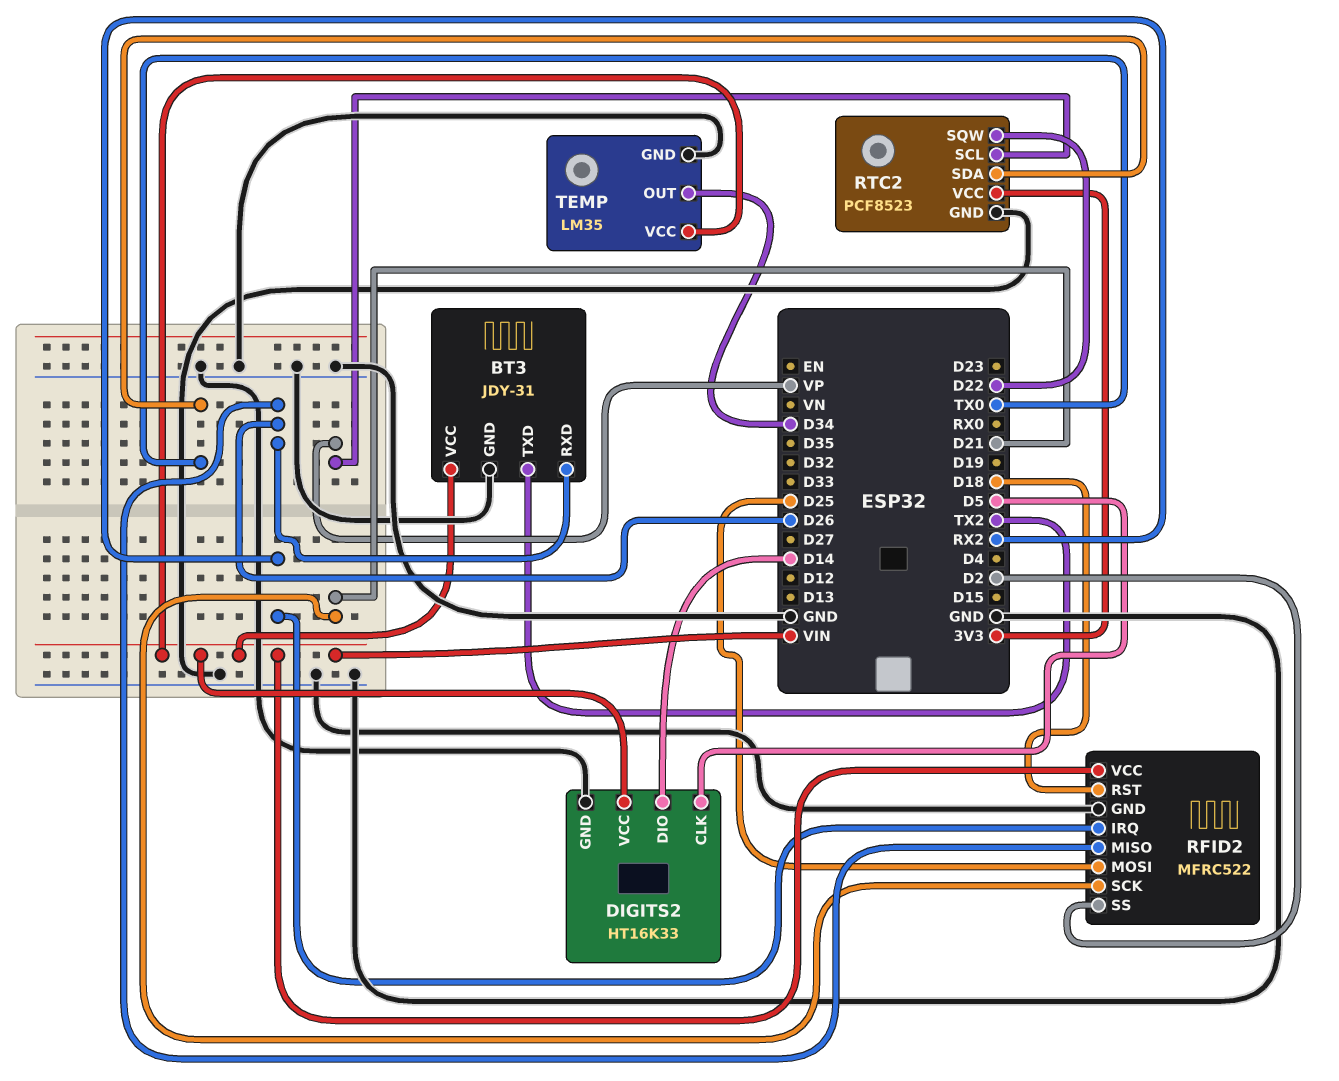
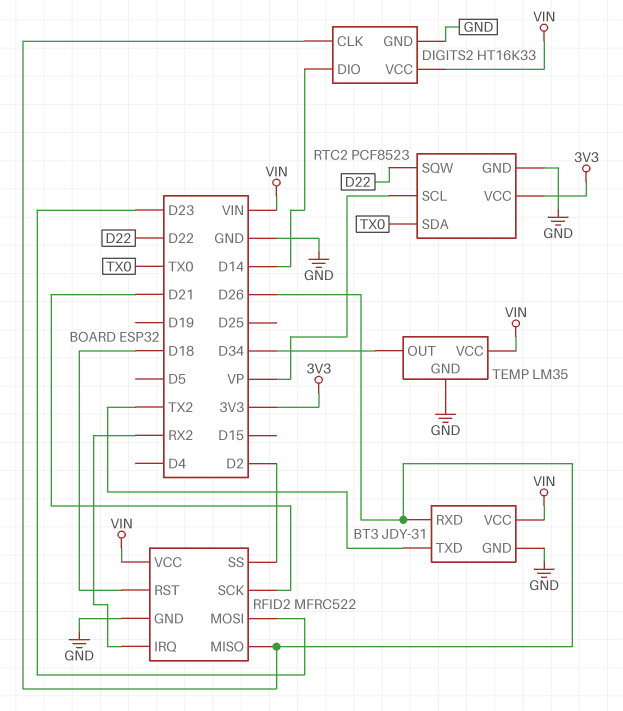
DIGITS2 pin CLK: D5 -> D26
RFID2 pin MOSI: D25 -> D23

